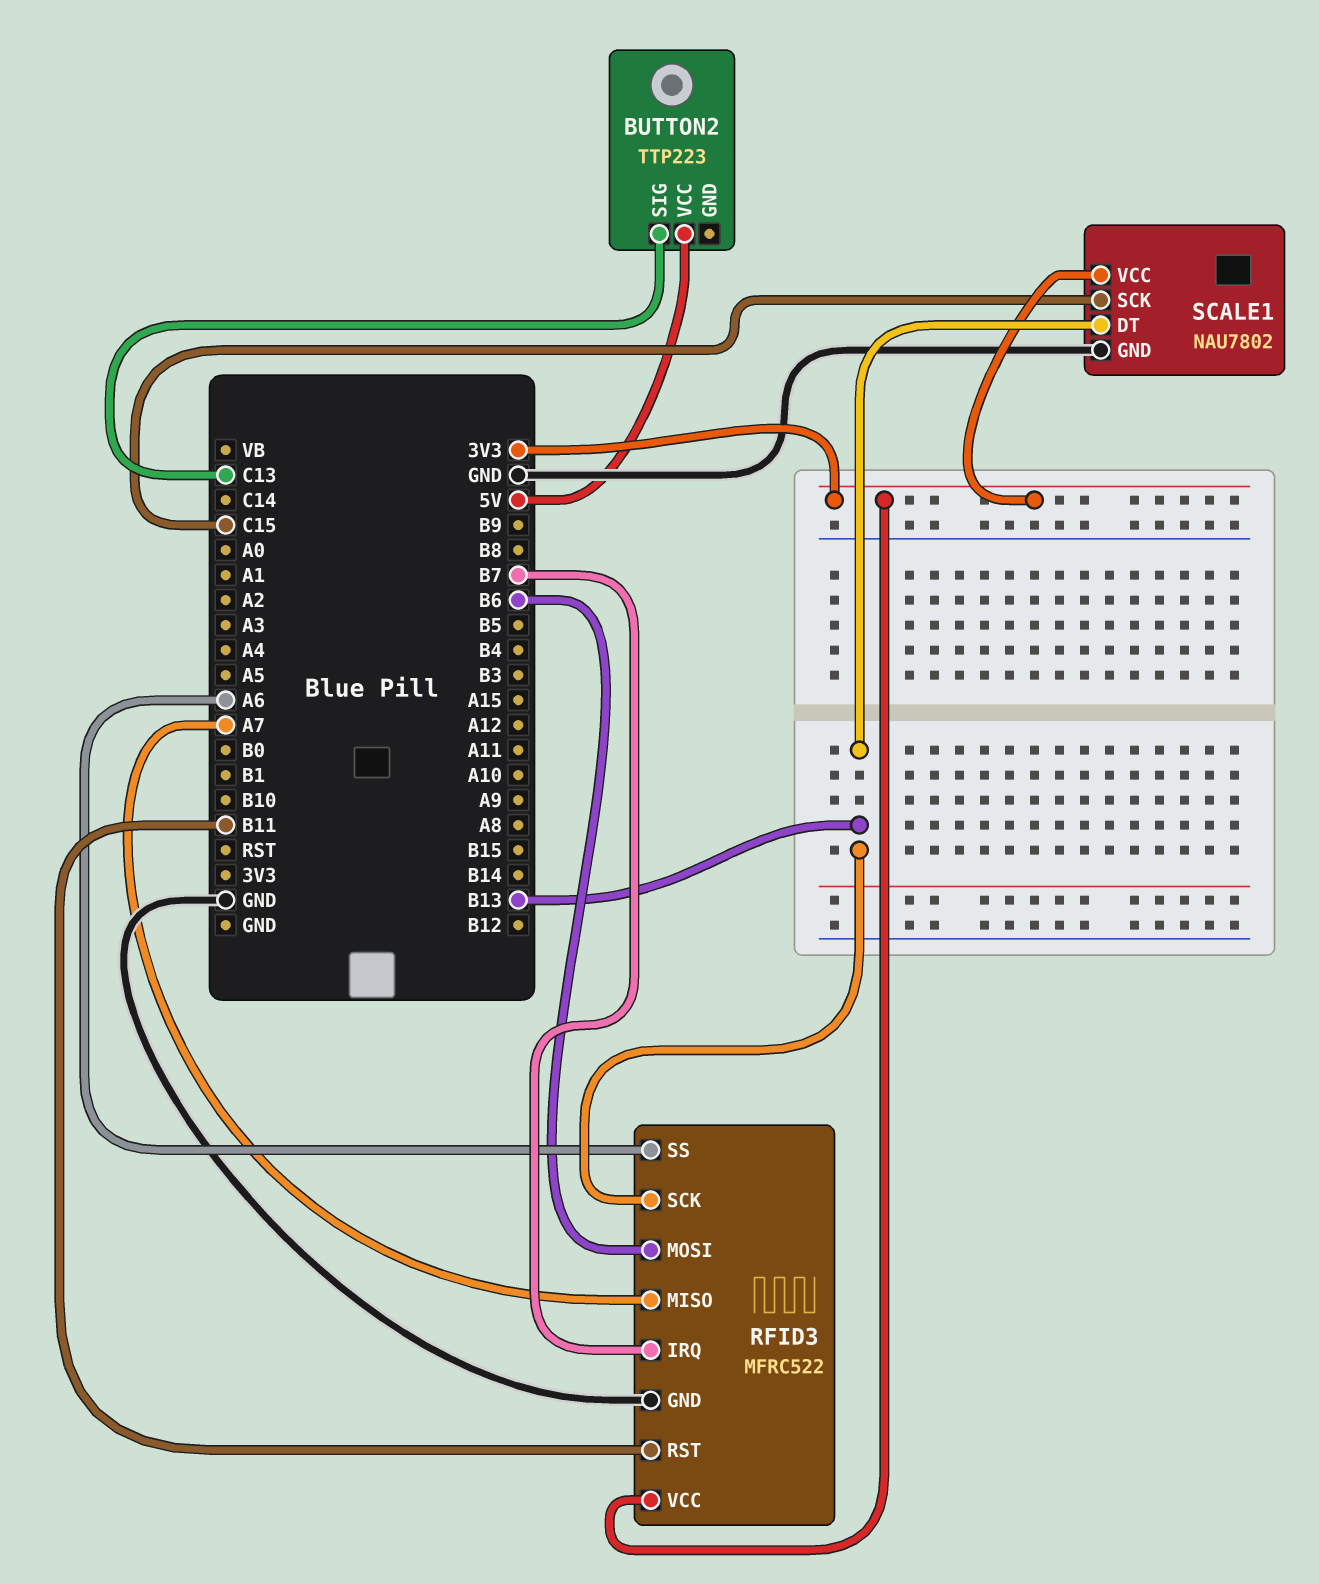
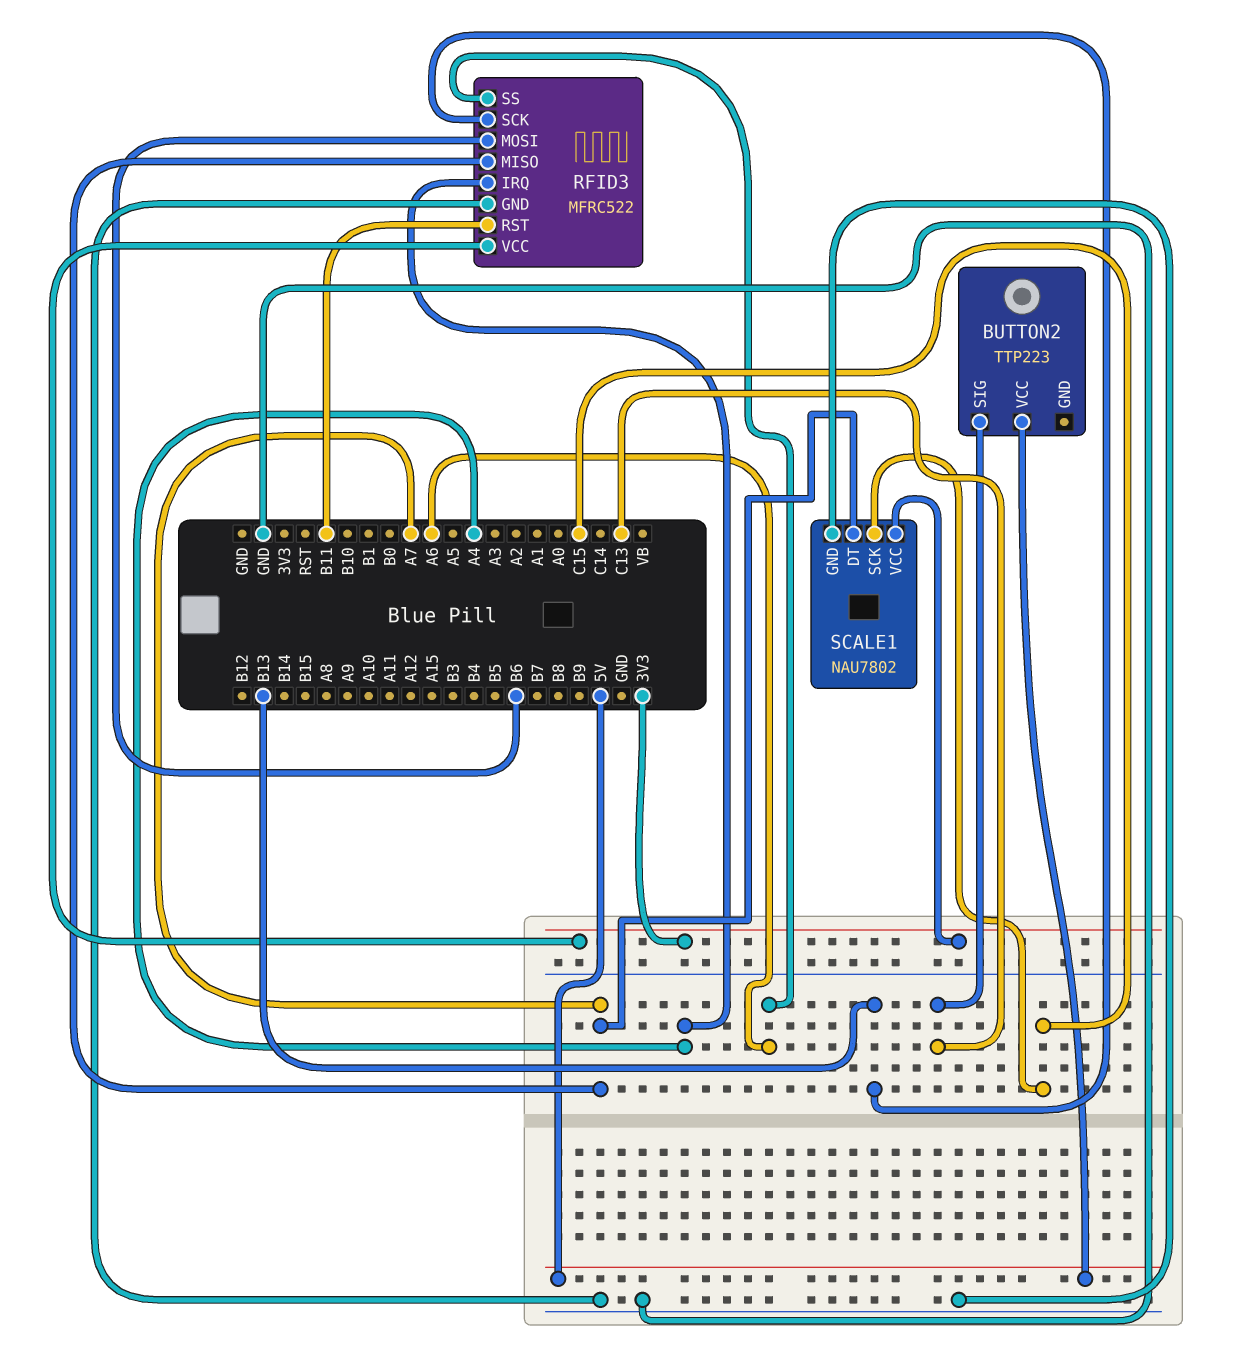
RFID3 pin IRQ: B7 -> A4
SCALE1 pin DT: B13 -> A7

